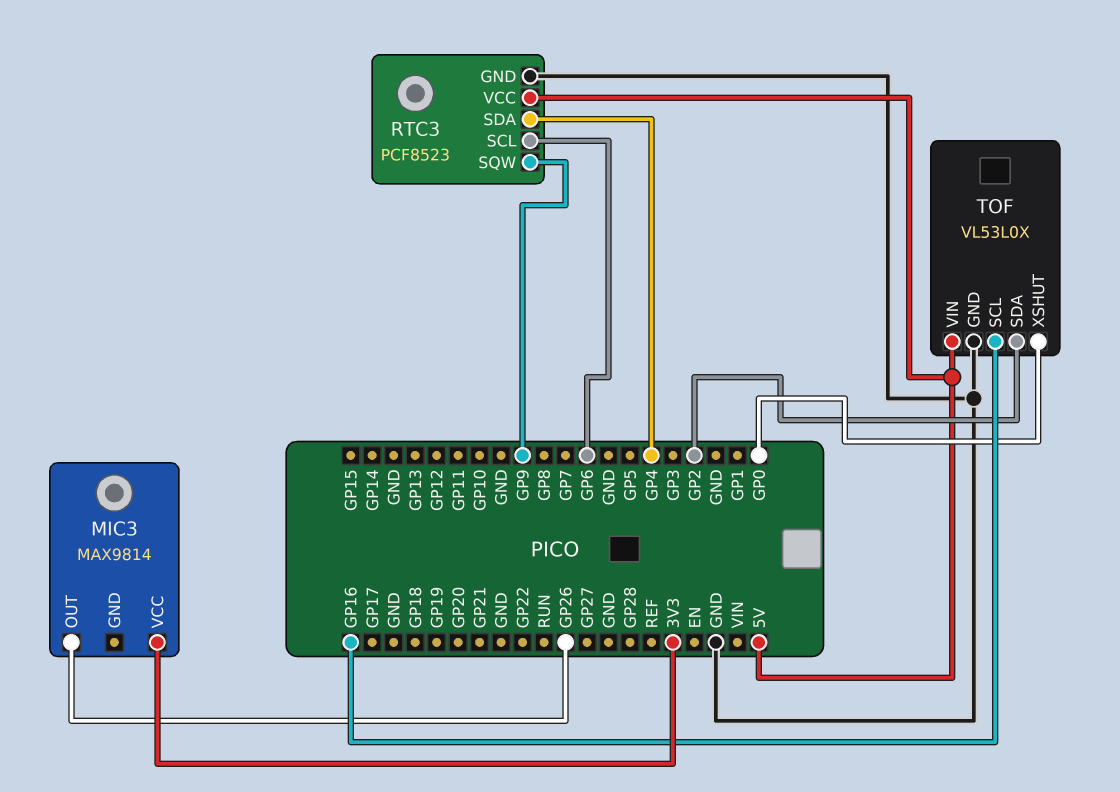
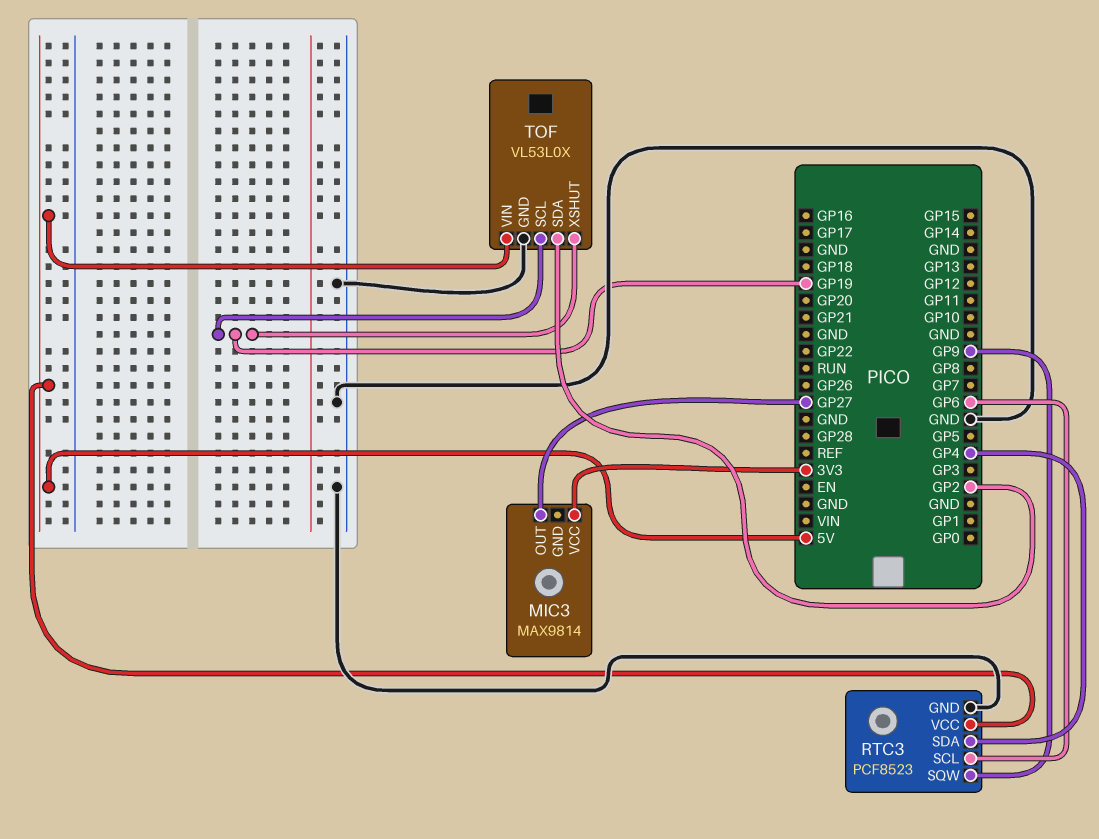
MIC3 pin OUT: GP26 -> GP27
TOF pin SCL: GP16 -> GP19
TOF pin XSHUT: GP0 -> GP19

